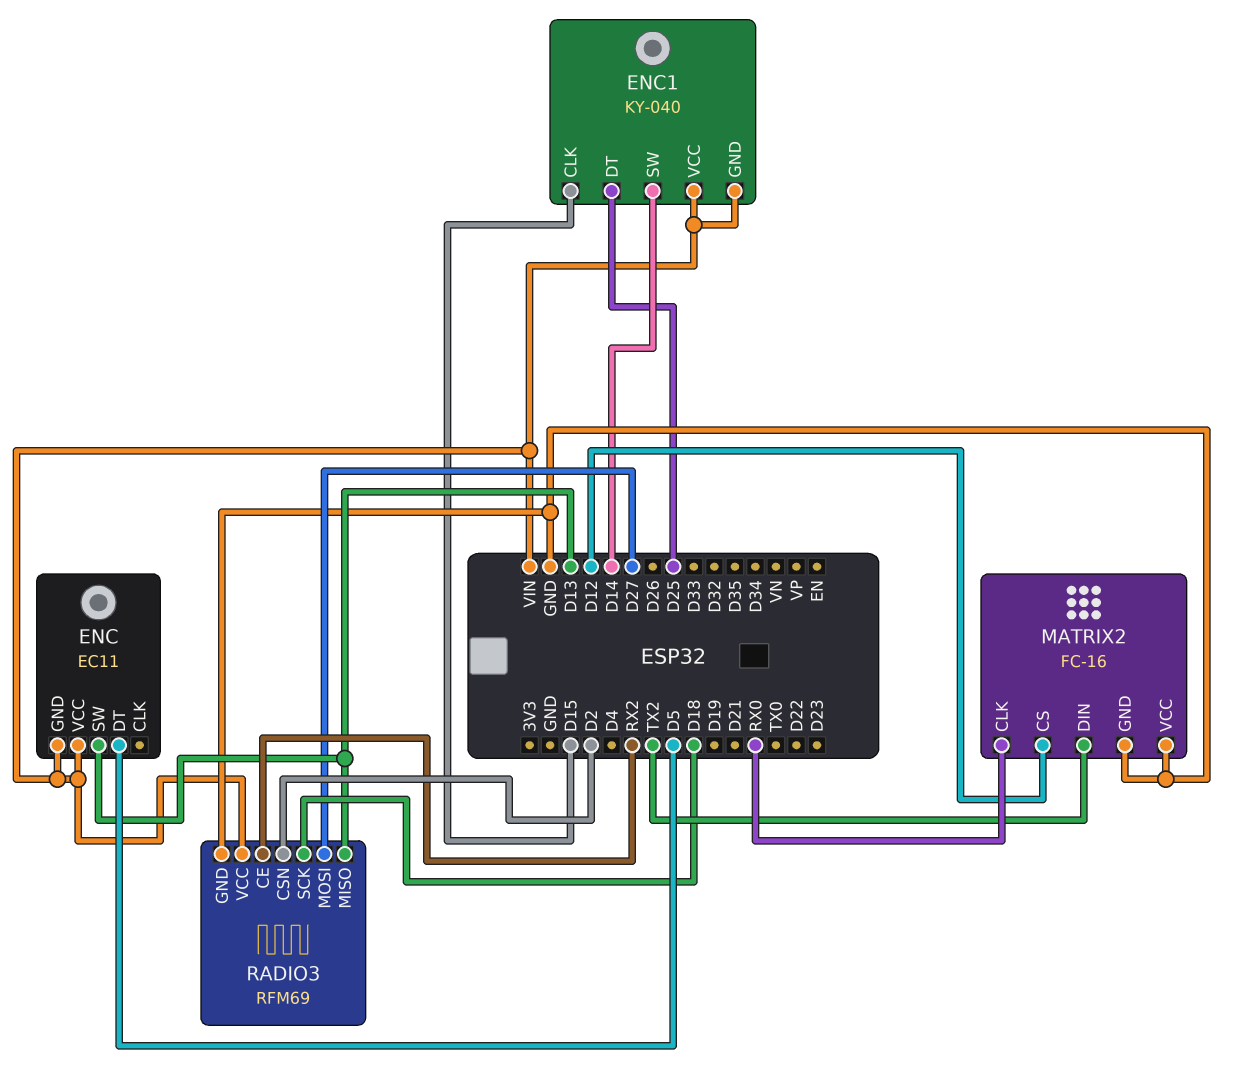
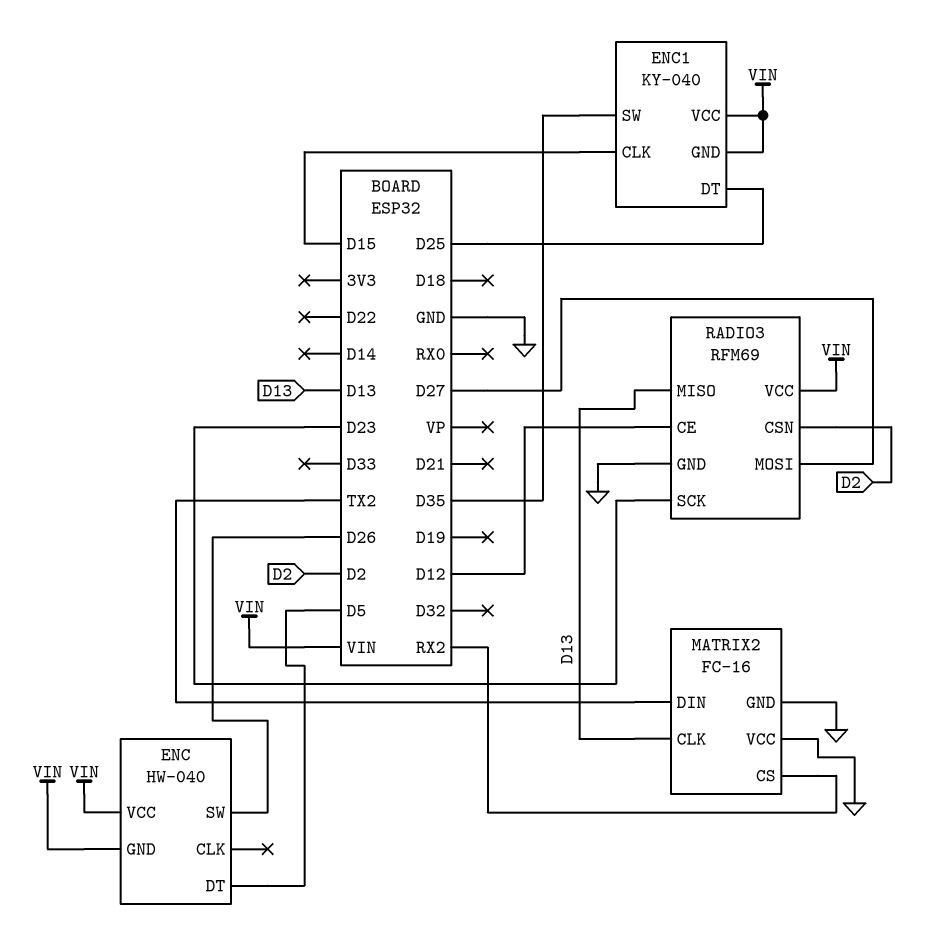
ENC: EC11 -> HW-040
ENC pin SW: D13 -> D26
ENC1 pin SW: D14 -> D35
MATRIX2 pin CLK: RX0 -> D13
MATRIX2 pin CS: D12 -> RX2
RADIO3 pin CE: RX2 -> D12
RADIO3 pin SCK: D18 -> D23

